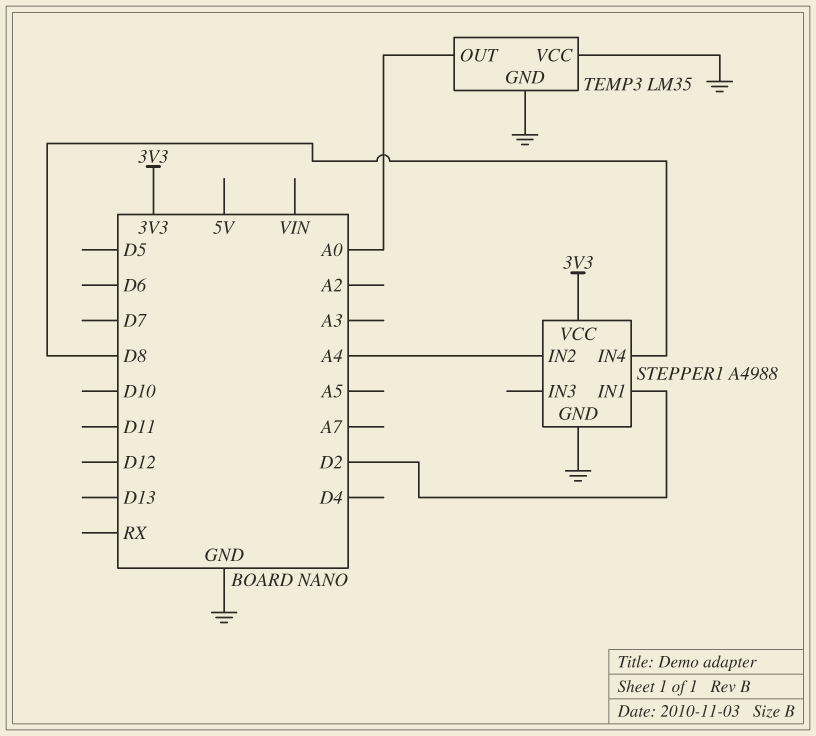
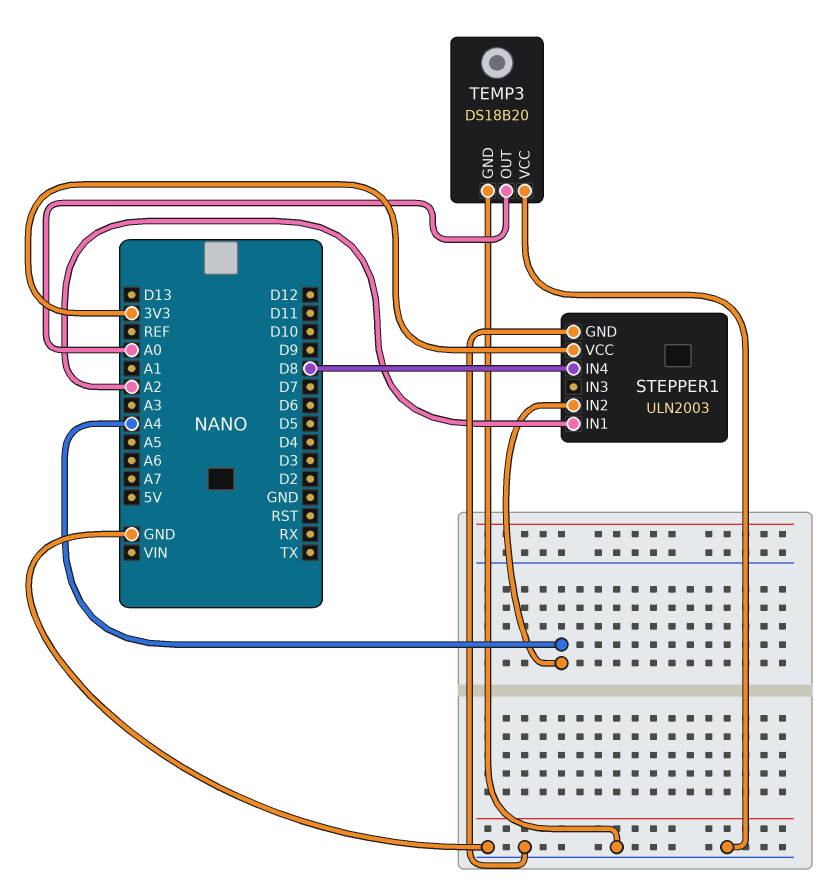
STEPPER1: A4988 -> ULN2003
STEPPER1 pin IN1: D2 -> A2
TEMP3: LM35 -> DS18B20

